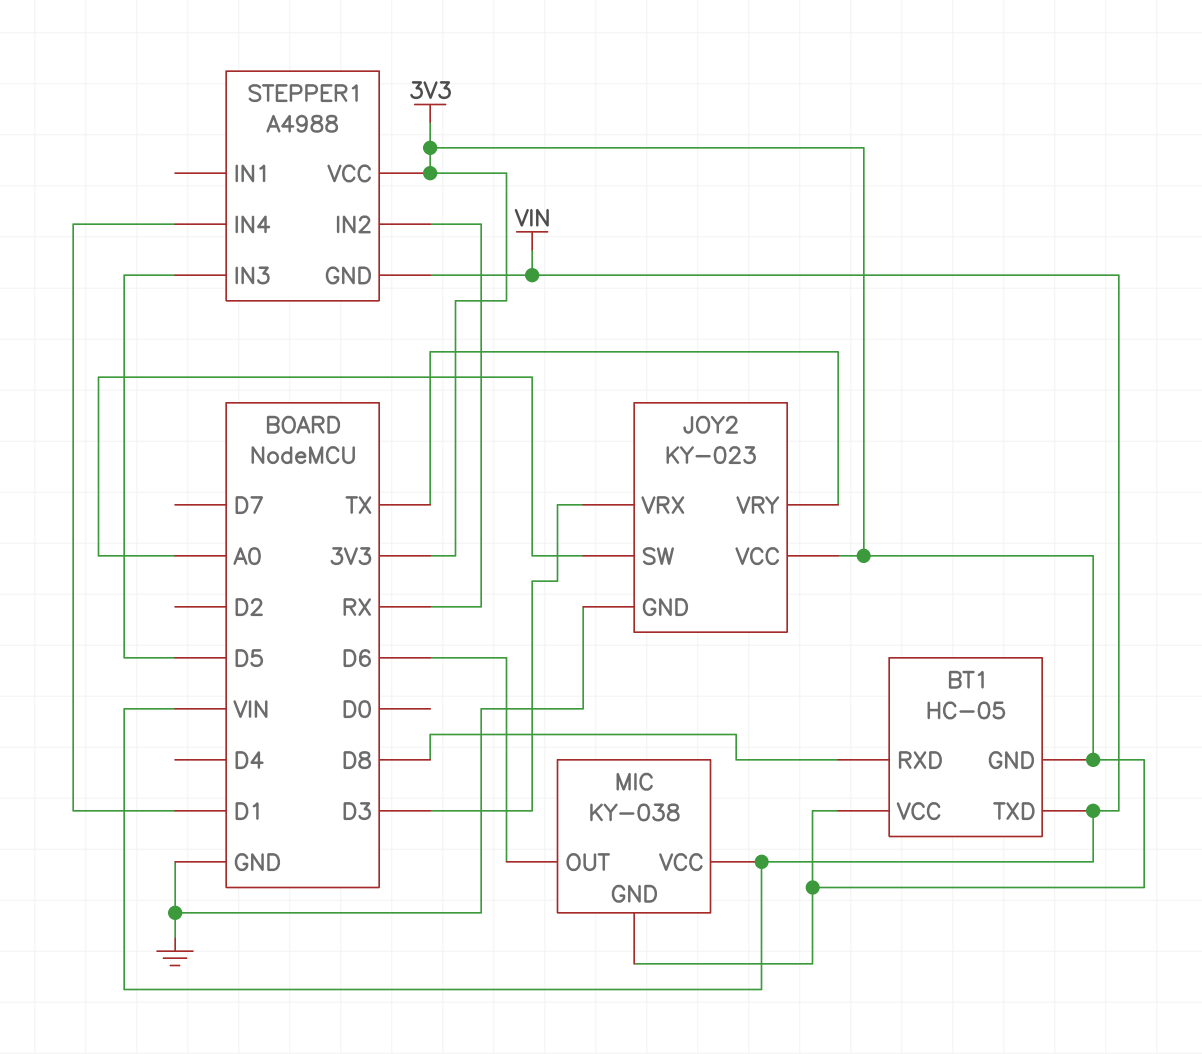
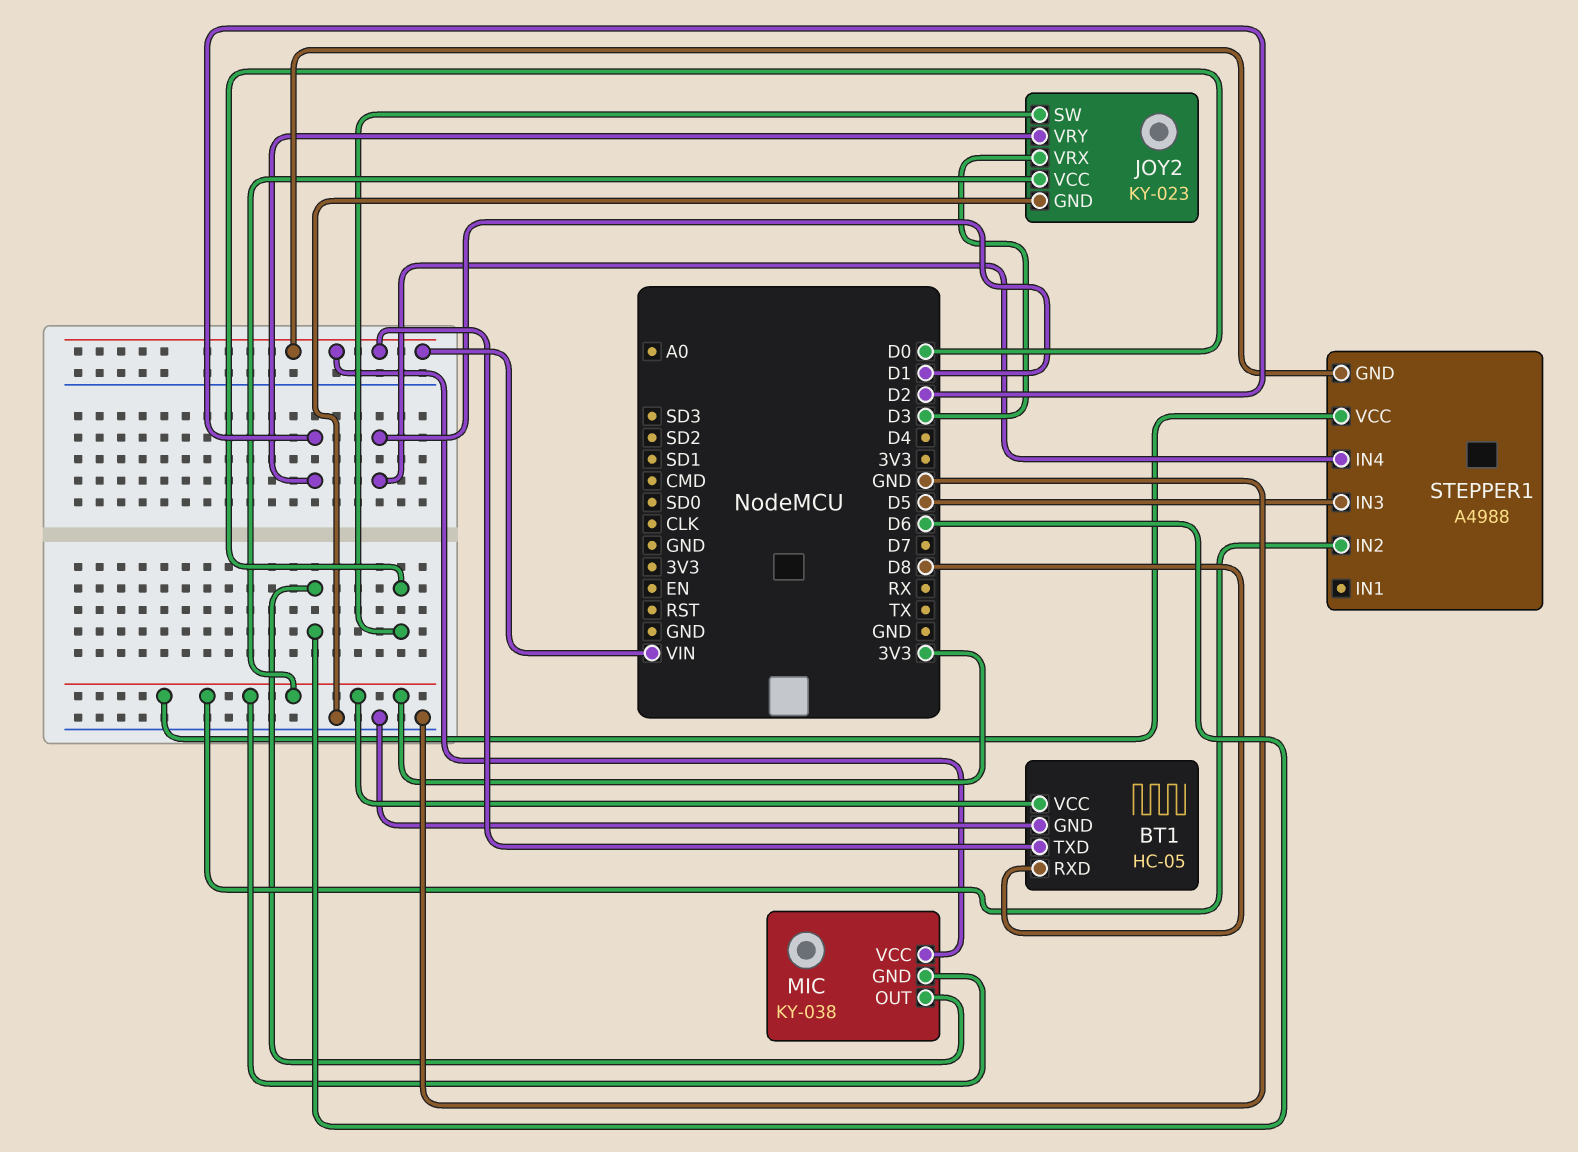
BT1 pin GND: 3V3 -> GND
JOY2 pin SW: A0 -> D0
JOY2 pin VRY: TX -> D2
STEPPER1 pin IN2: RX -> 3V3

